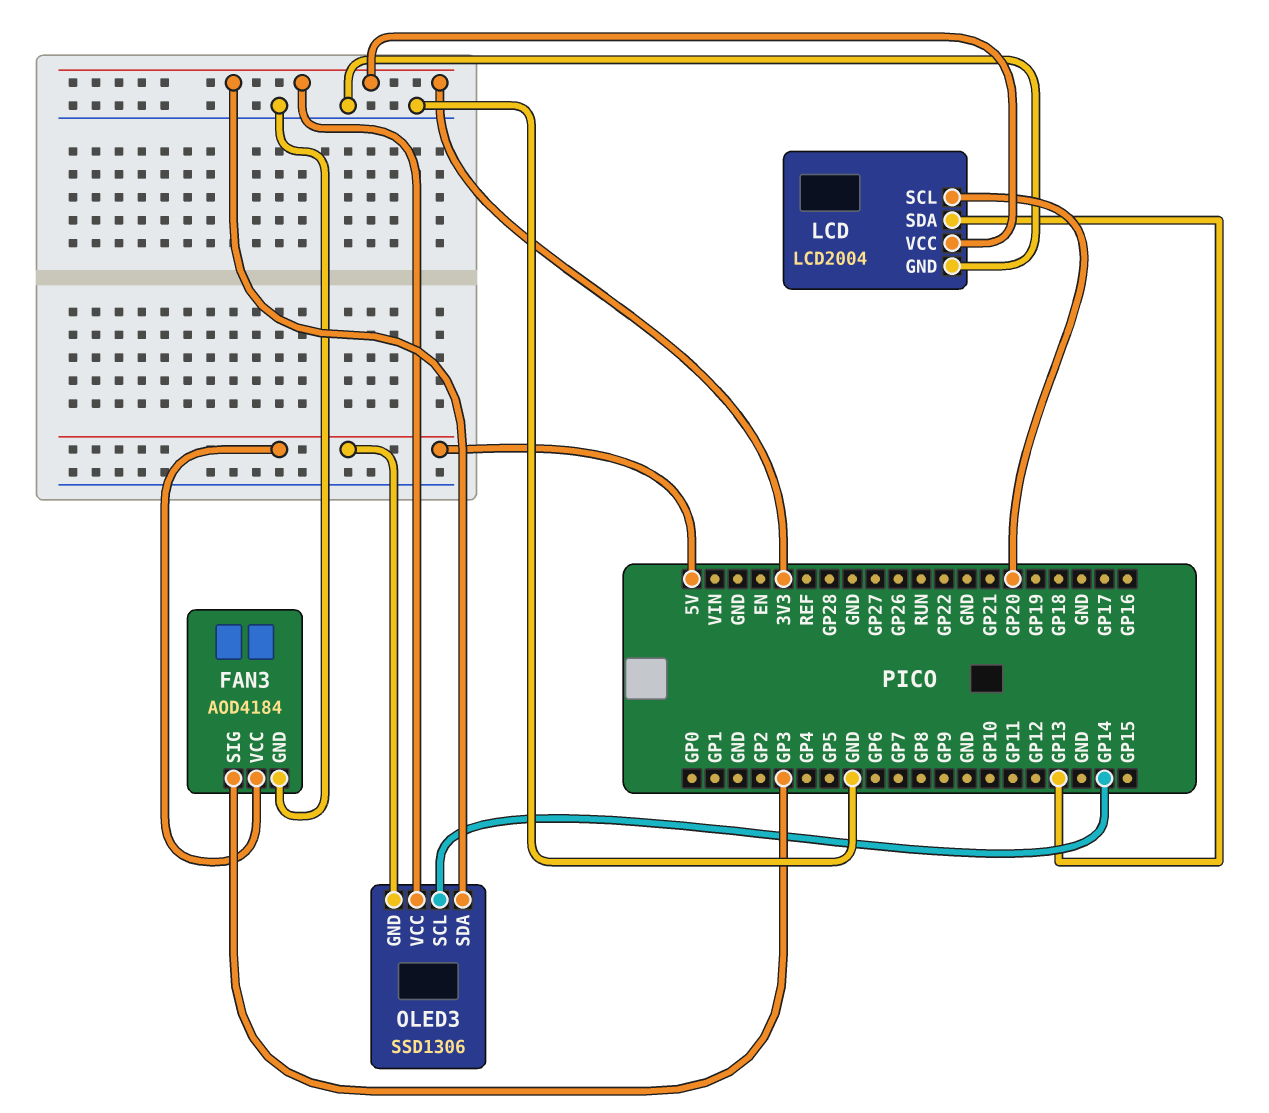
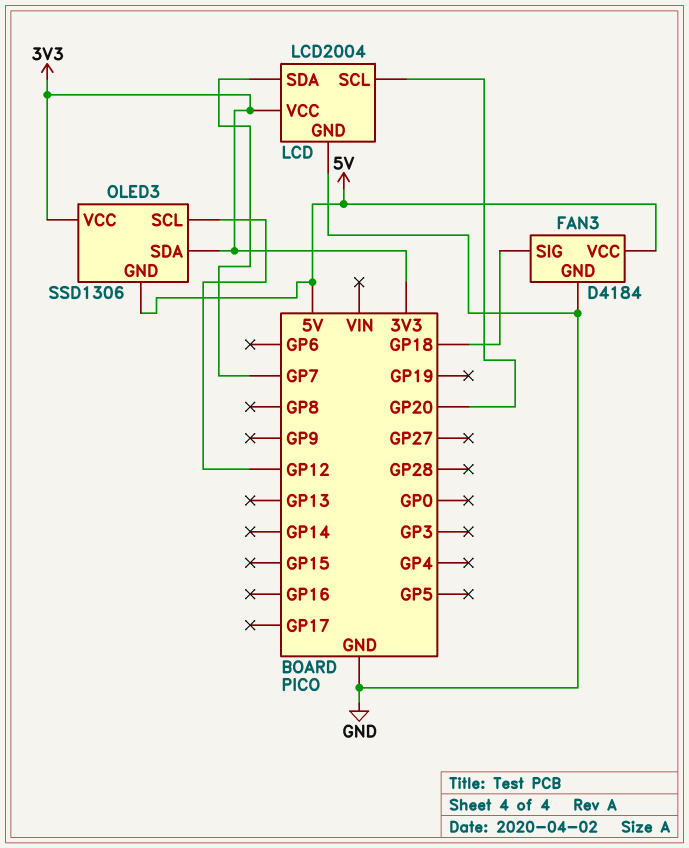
FAN3: AOD4184 -> D4184
FAN3 pin SIG: GP3 -> GP18
LCD pin SDA: GP13 -> GP7
OLED3 pin SCL: GP14 -> GP12

